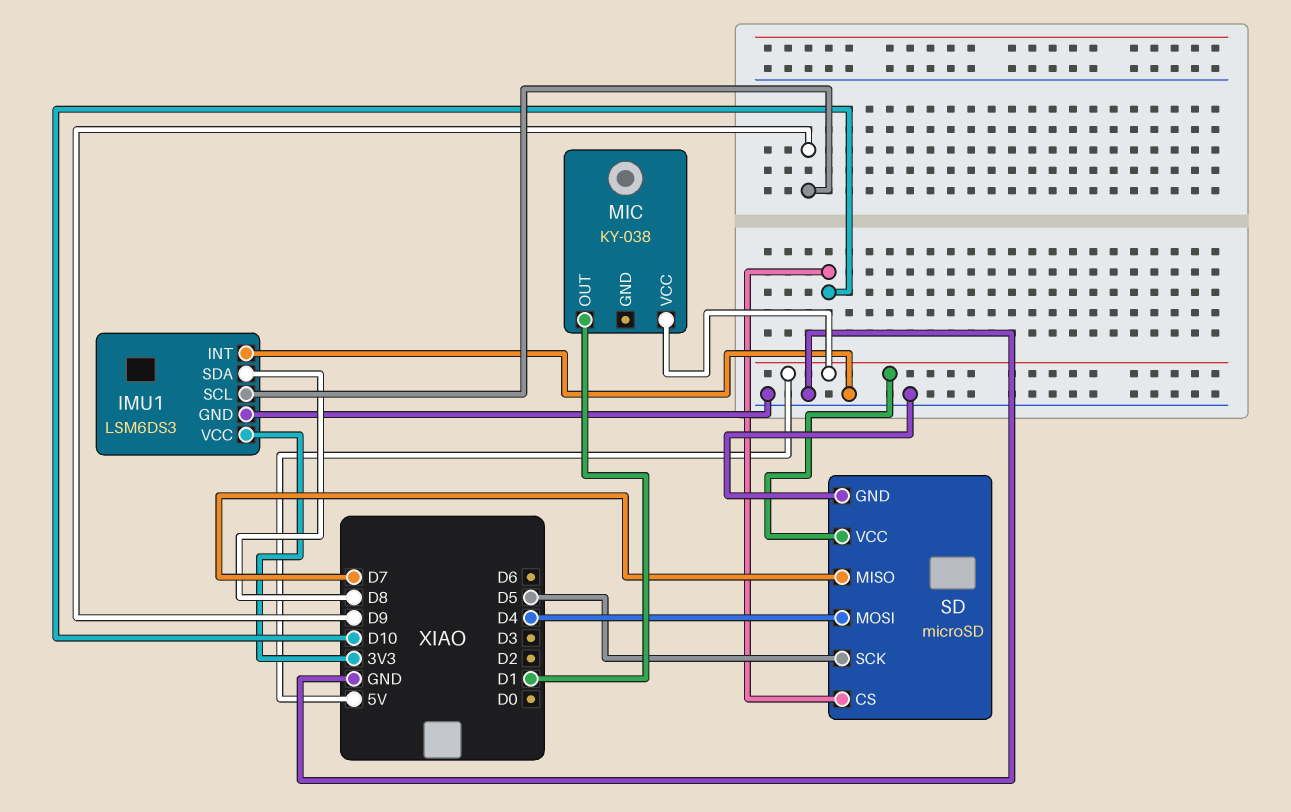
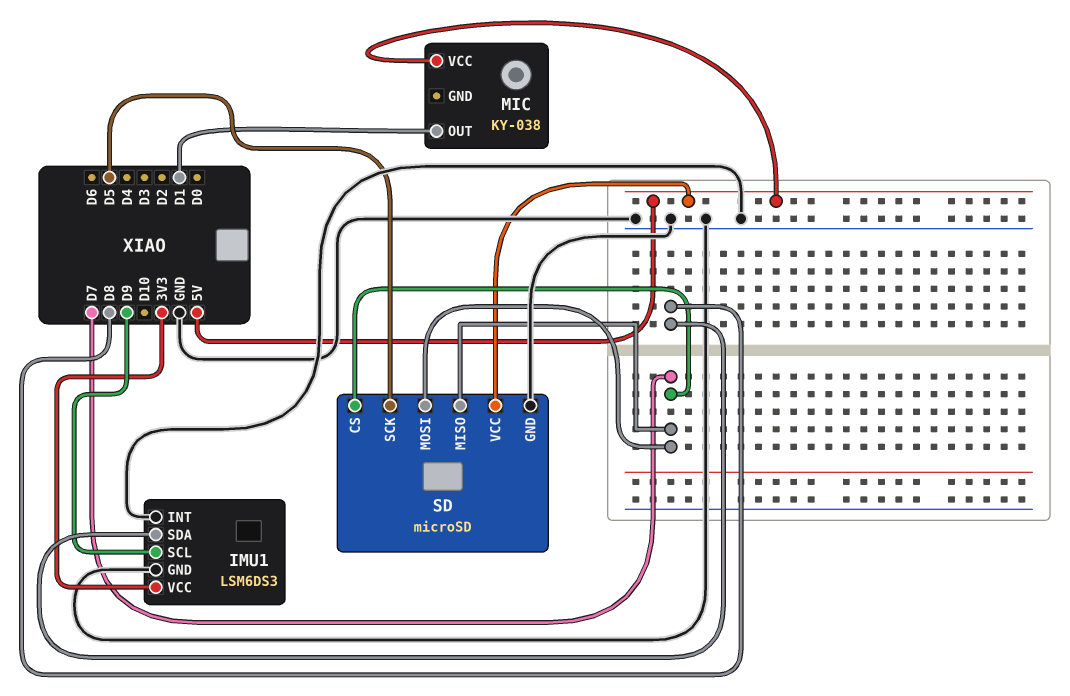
SD pin CS: D10 -> D7
SD pin MOSI: D4 -> D7

